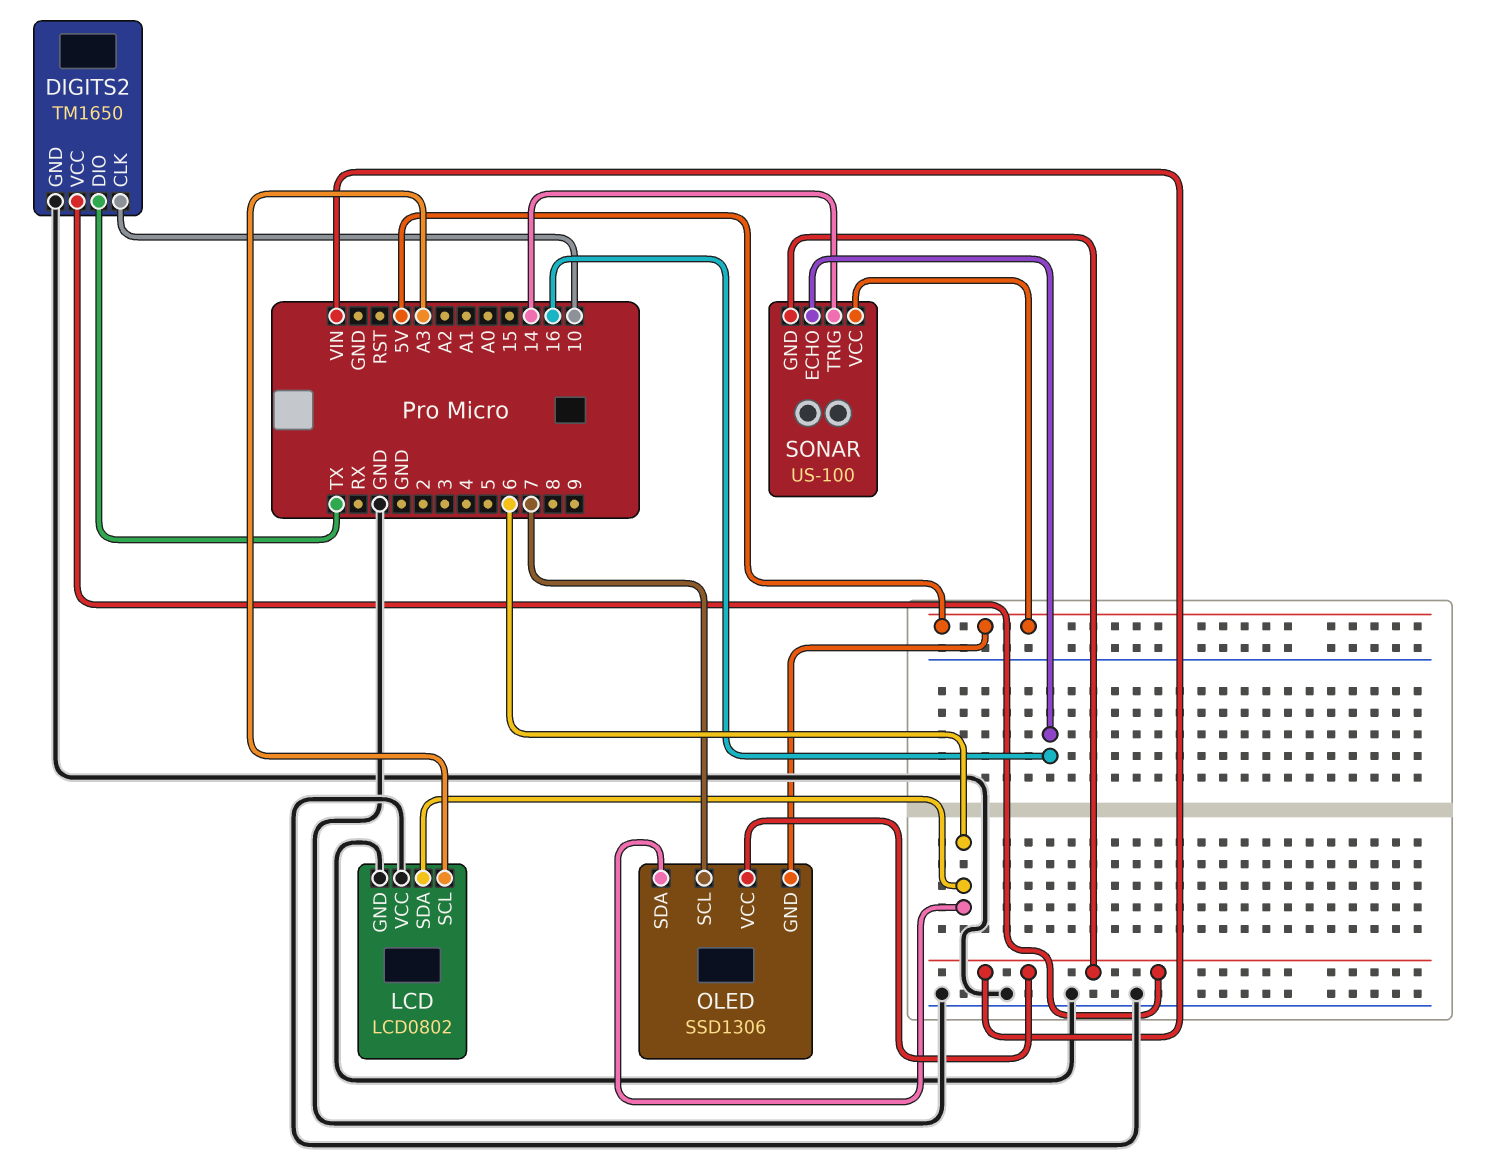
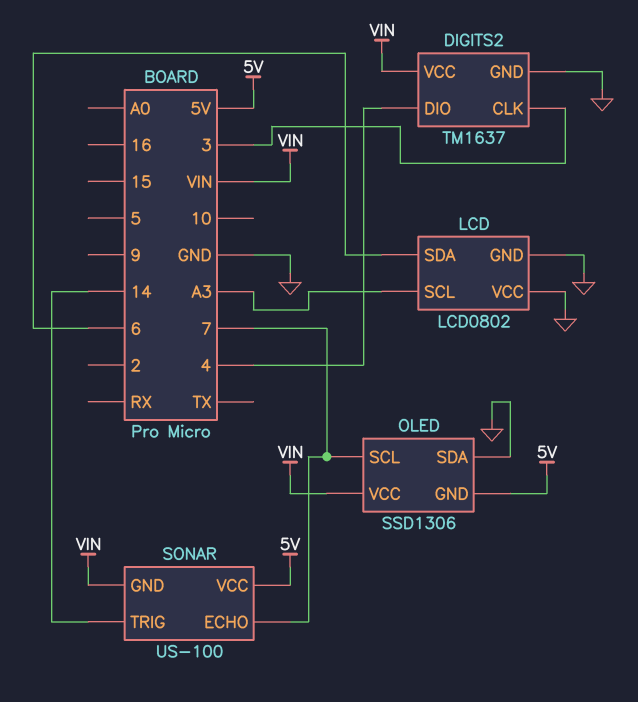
DIGITS2: TM1650 -> TM1637
DIGITS2 pin CLK: 10 -> 3
DIGITS2 pin DIO: TX -> 4
OLED pin SDA: 6 -> GND
SONAR pin ECHO: 16 -> 7

